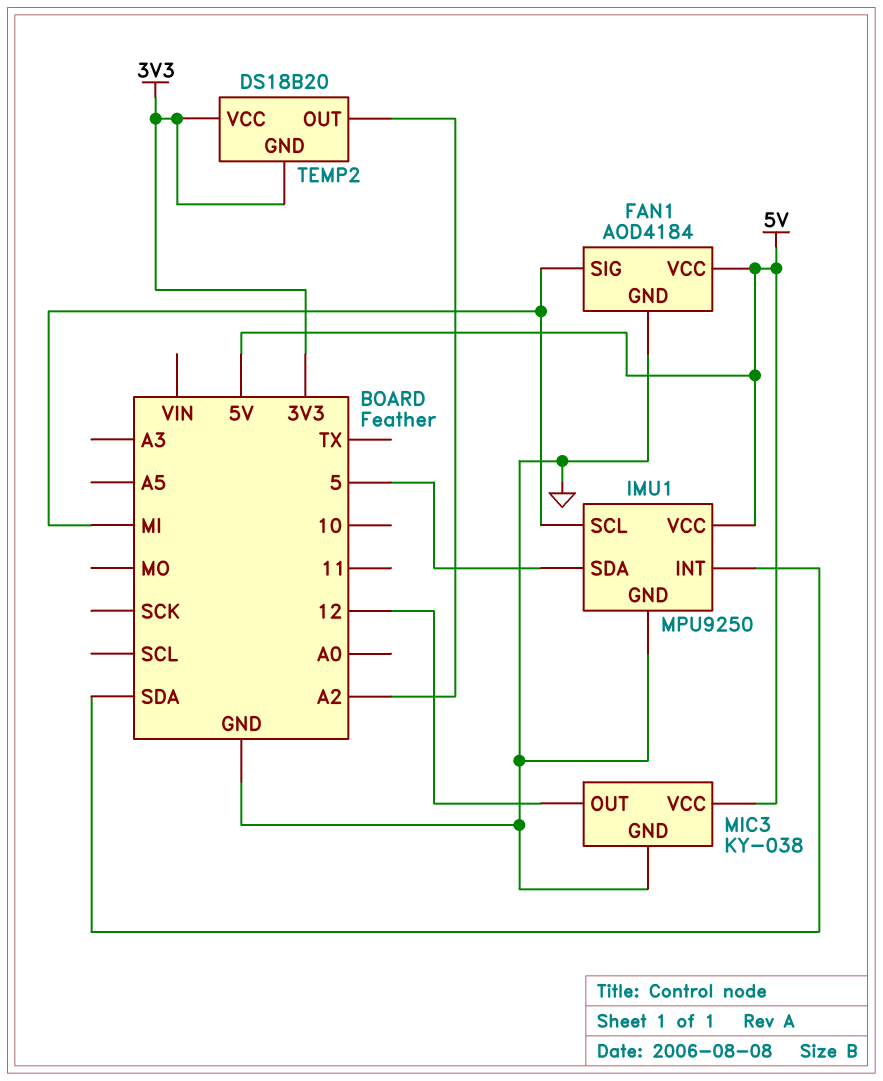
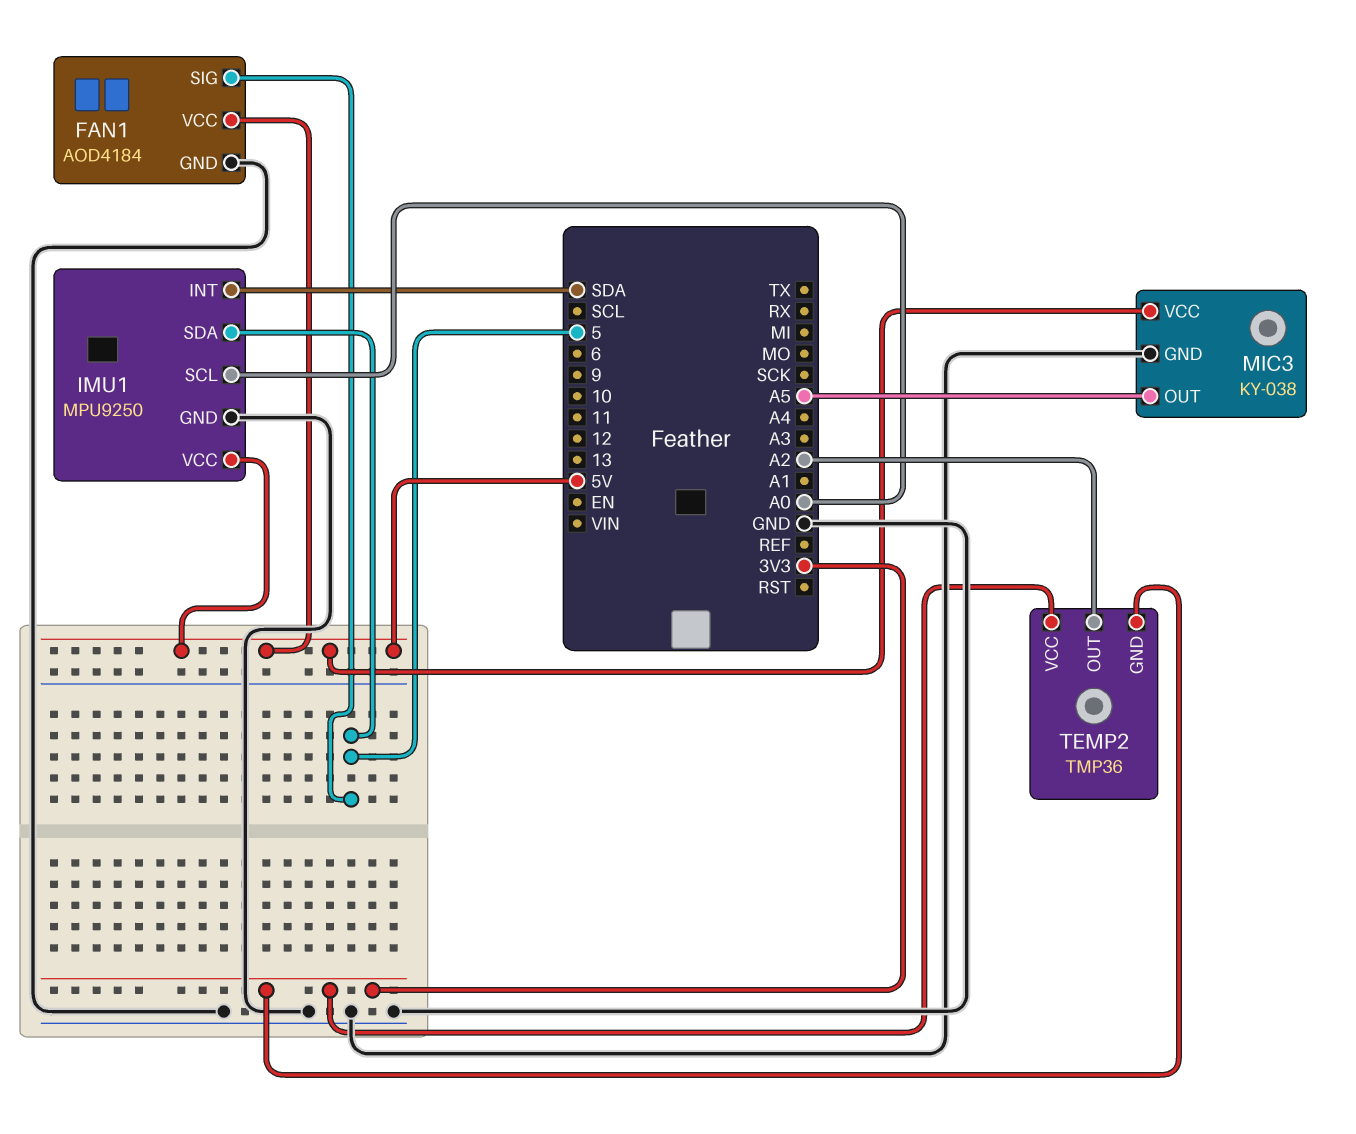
FAN1 pin SIG: MI -> 5
IMU1 pin SCL: MI -> A0
MIC3 pin OUT: 12 -> A5
TEMP2: DS18B20 -> TMP36

